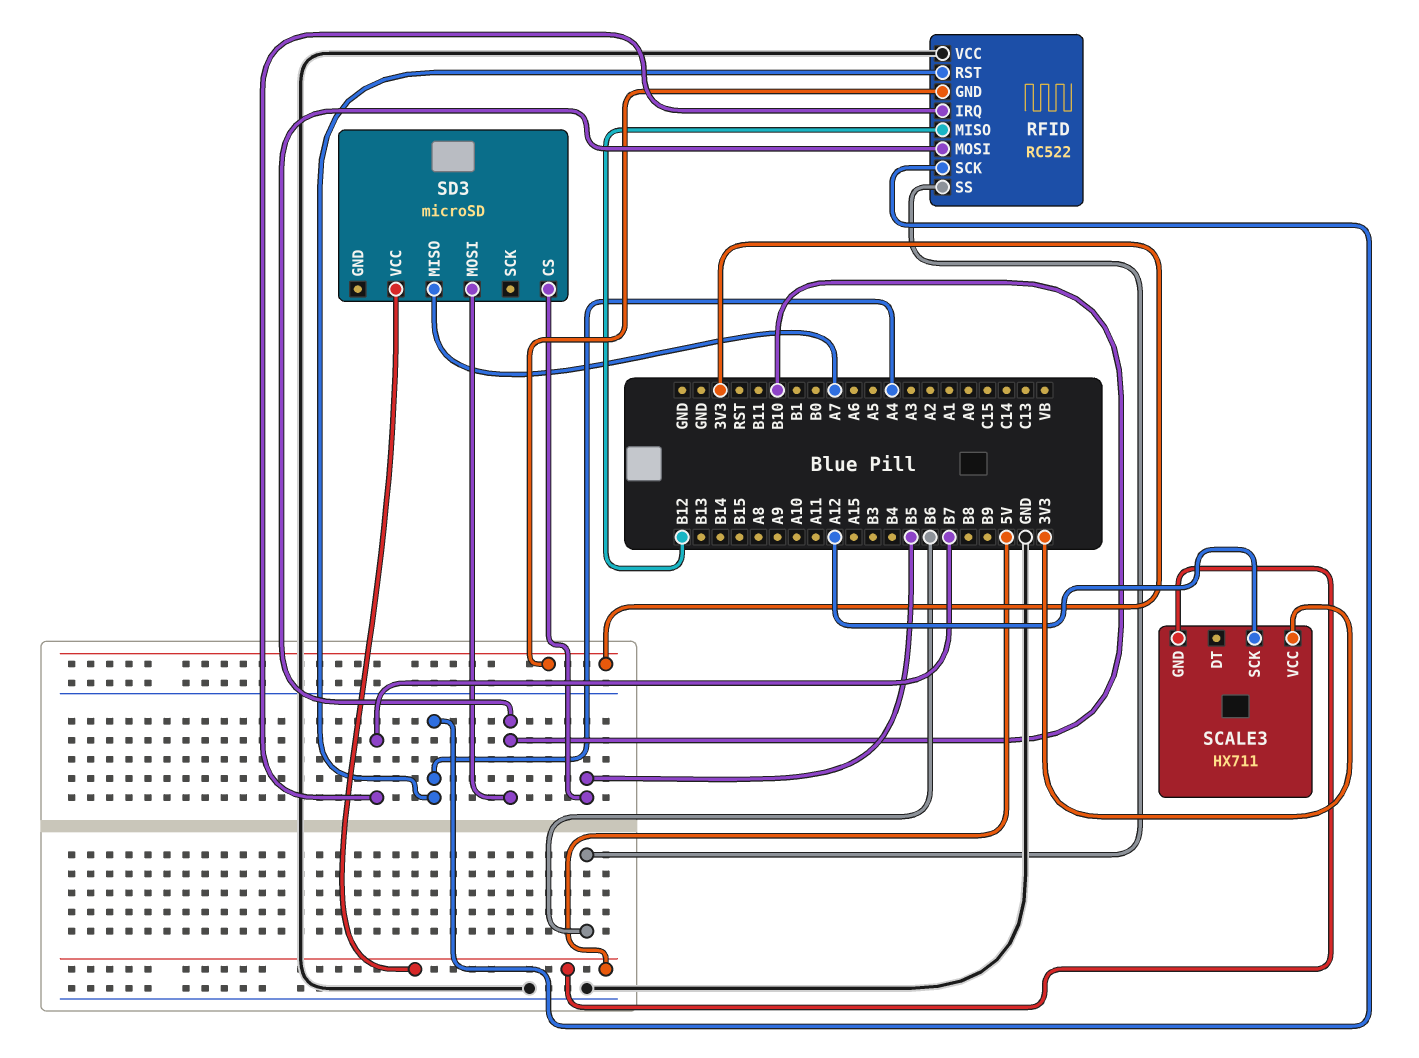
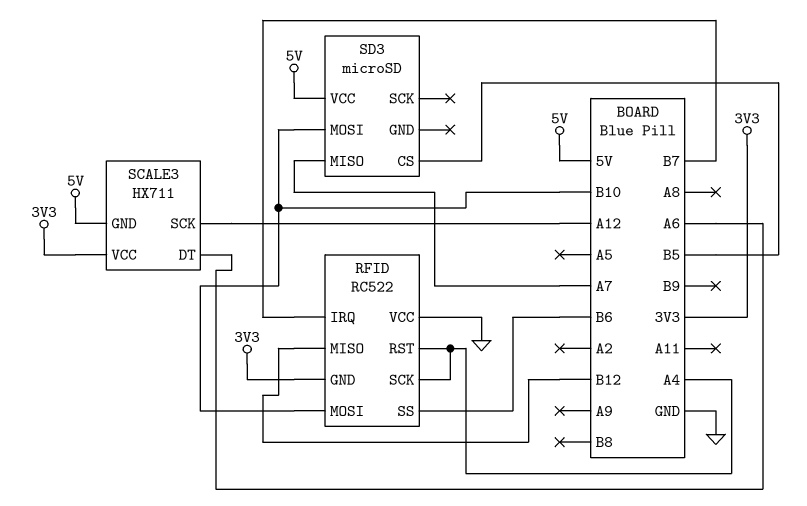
SCALE3 pin DT: none -> A6

